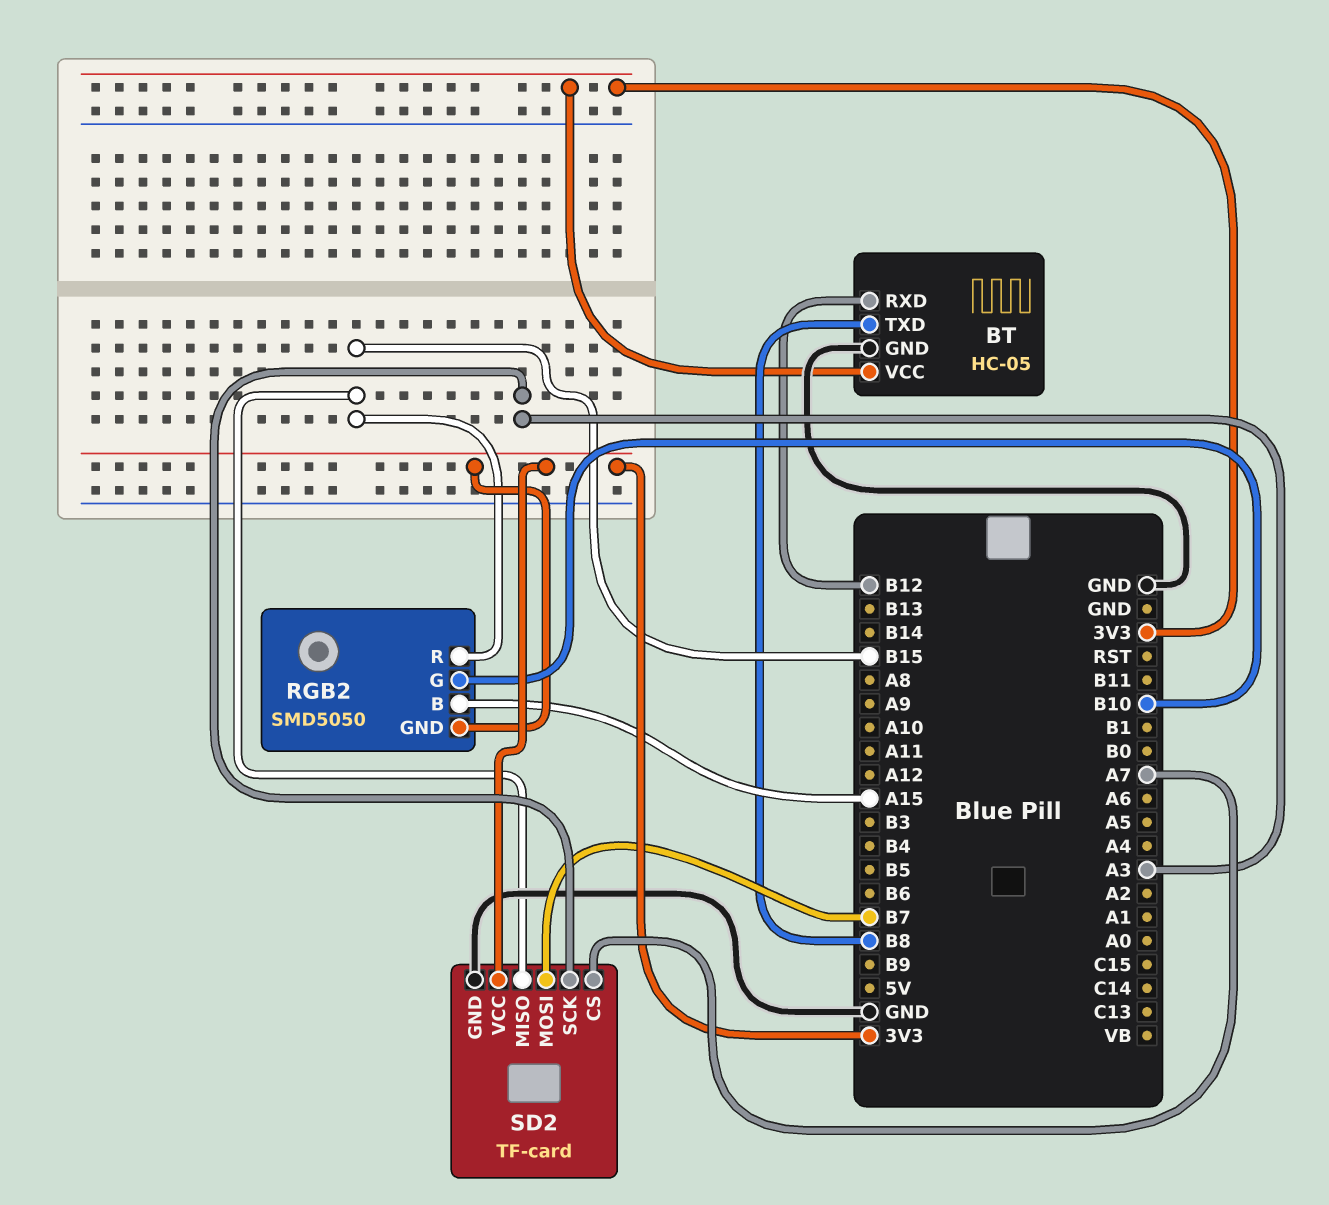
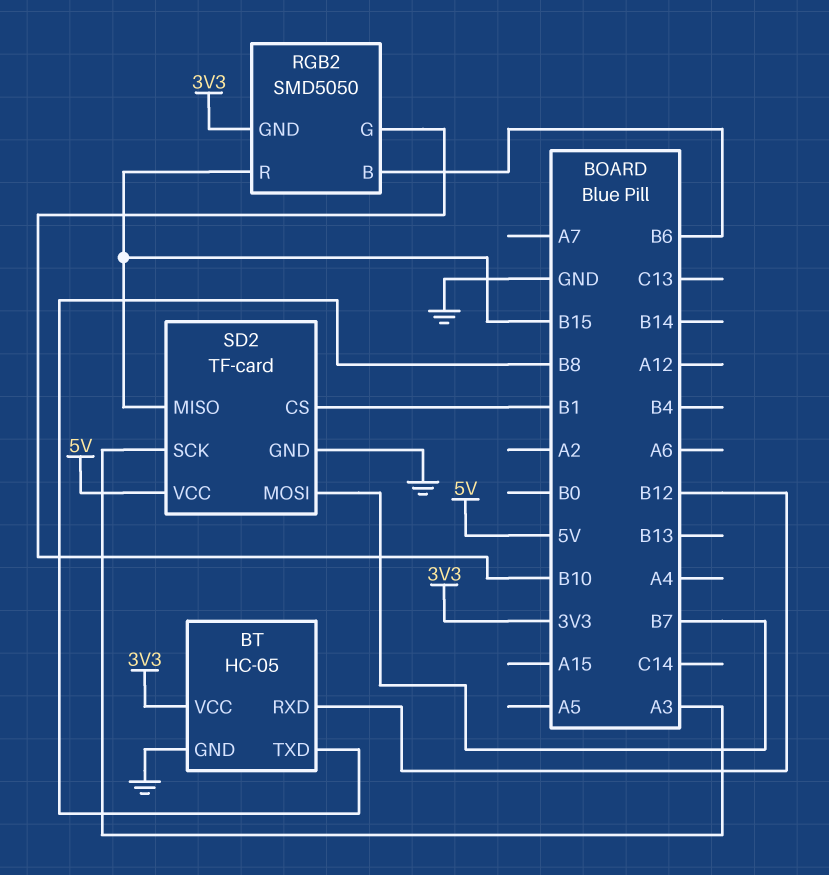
RGB2 pin B: A15 -> B6
SD2 pin CS: A7 -> B1
SD2 pin VCC: 3V3 -> 5V

